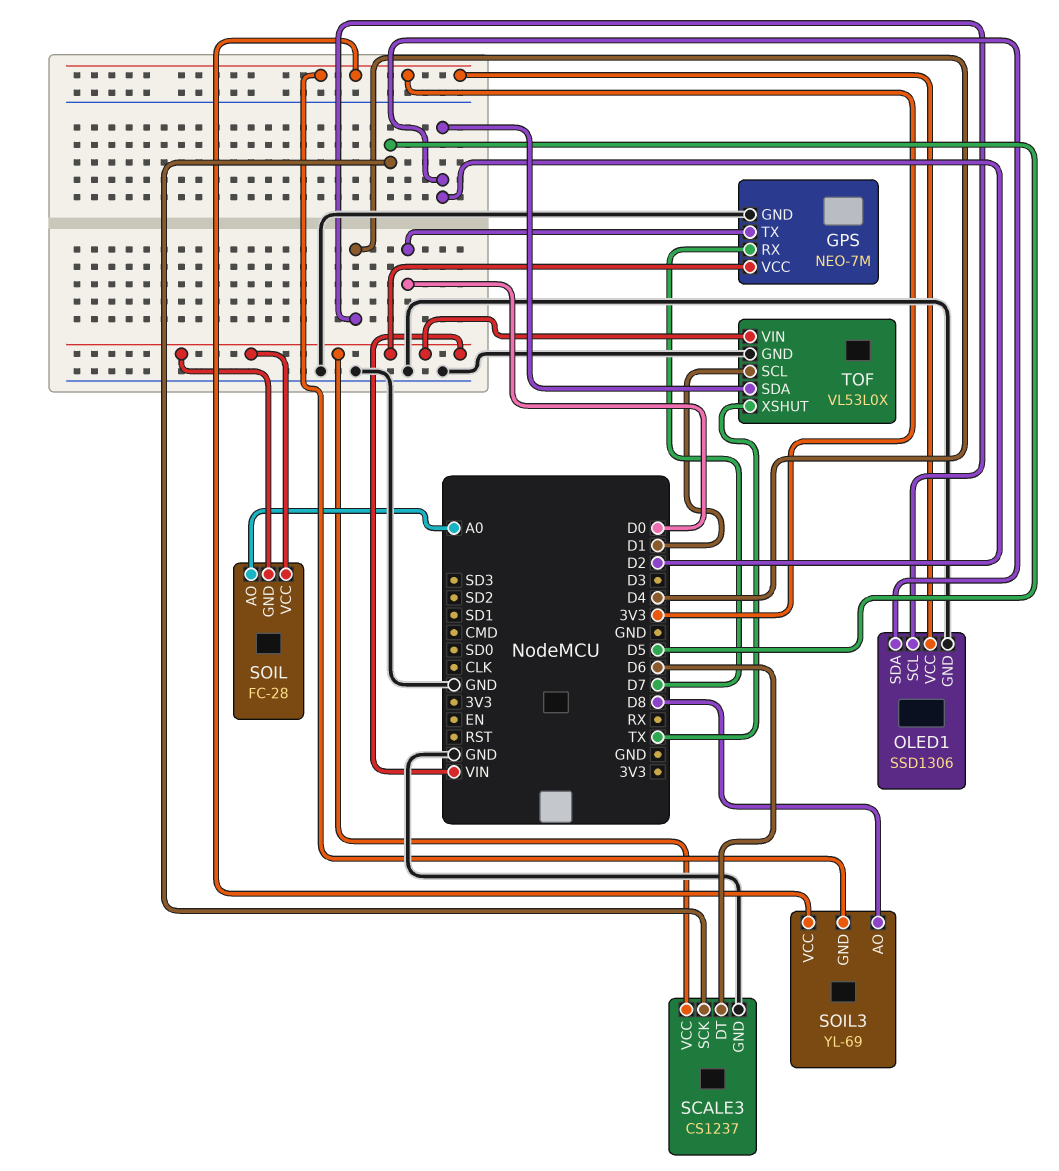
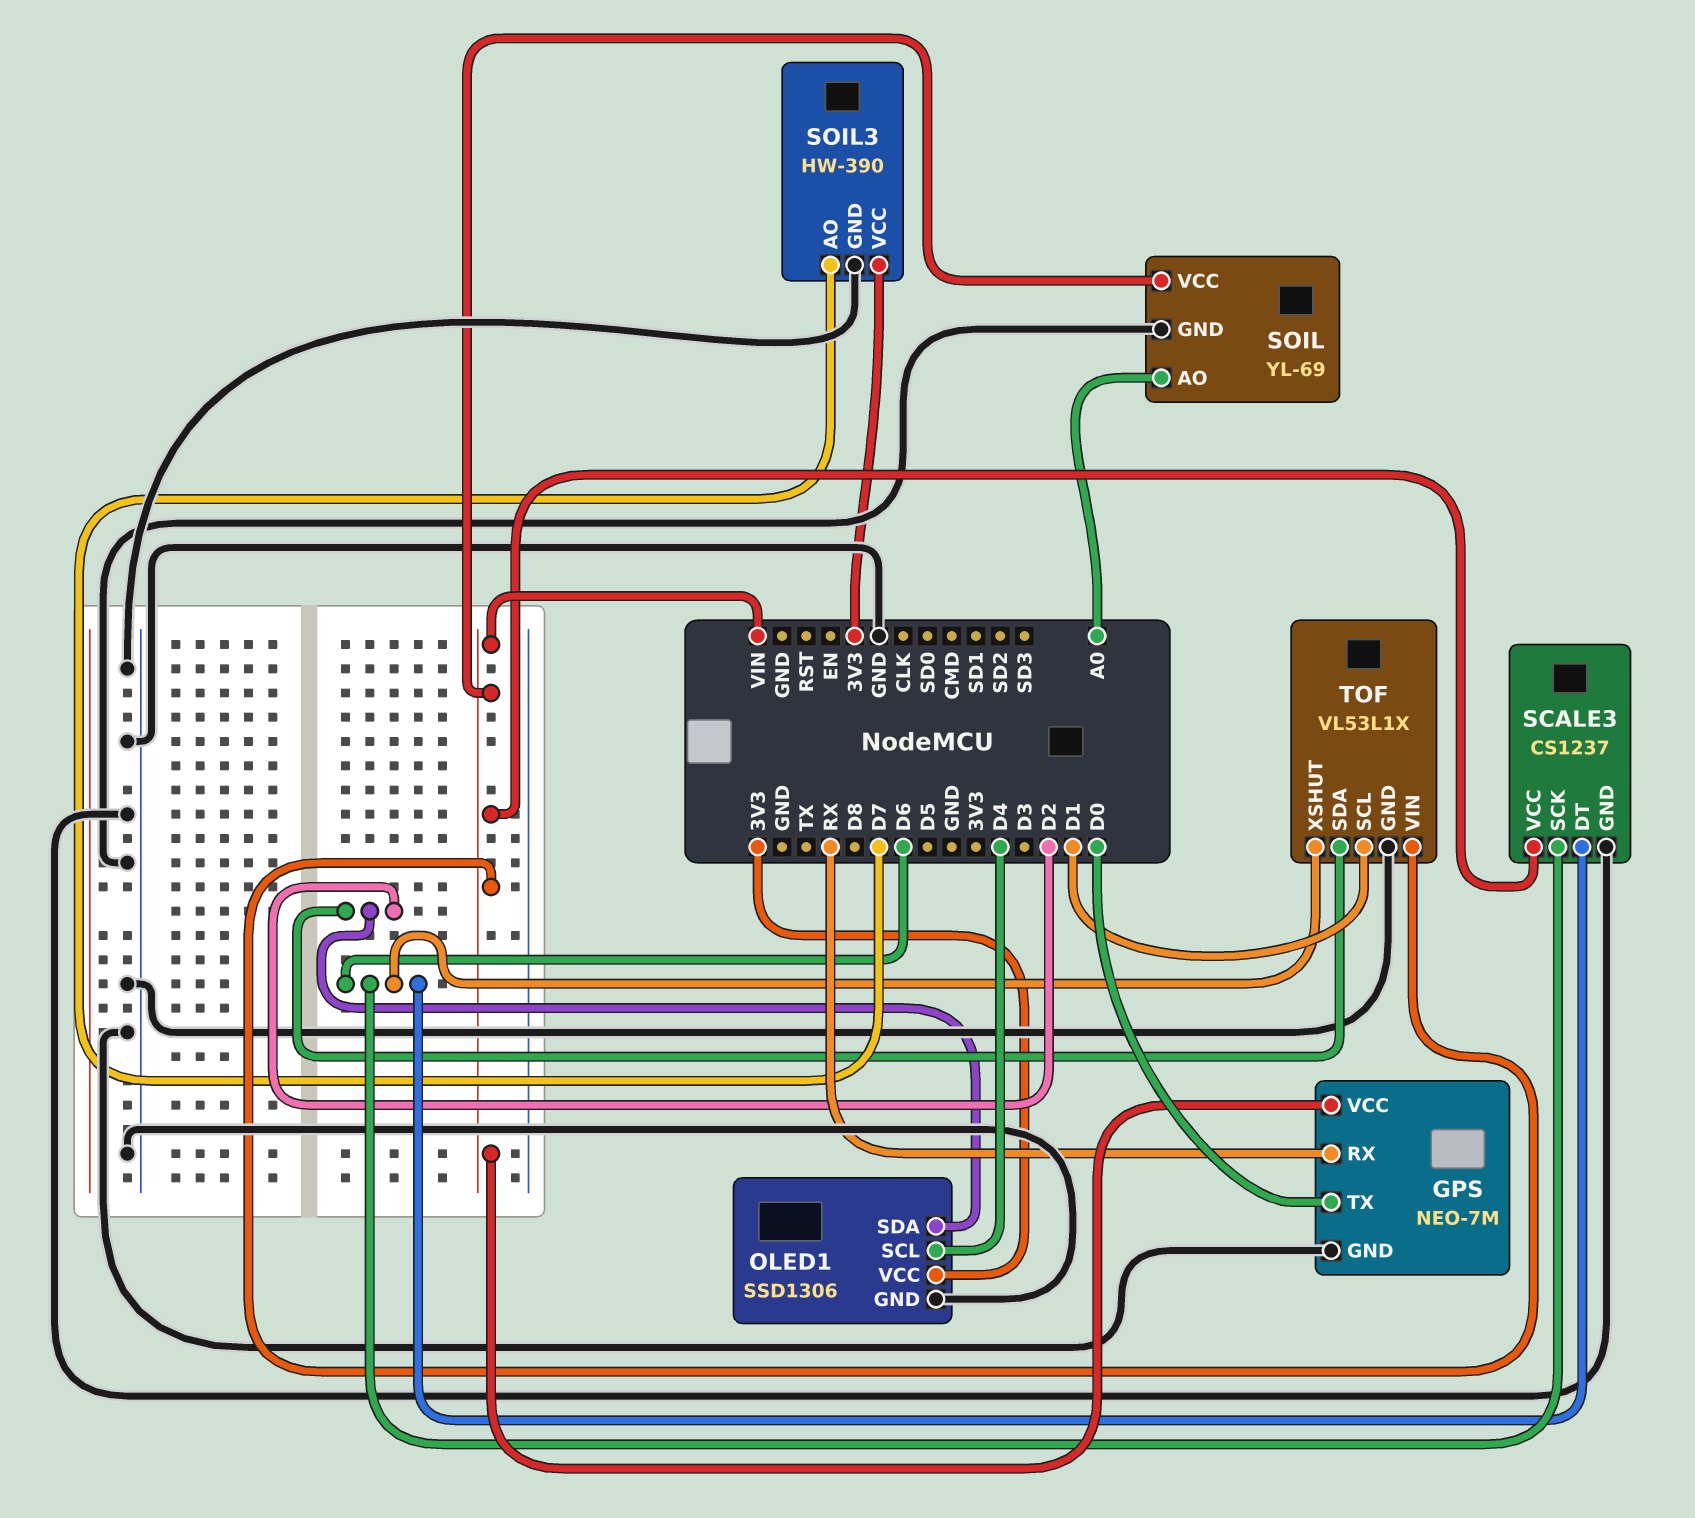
GPS pin RX: D7 -> RX
SCALE3 pin SCK: D5 -> D6
SOIL: FC-28 -> YL-69
SOIL pin GND: VIN -> GND
SOIL3: YL-69 -> HW-390
SOIL3 pin AO: D8 -> D7
SOIL3 pin GND: 3V3 -> GND
TOF: VL53L0X -> VL53L1X
TOF pin XSHUT: TX -> D6

